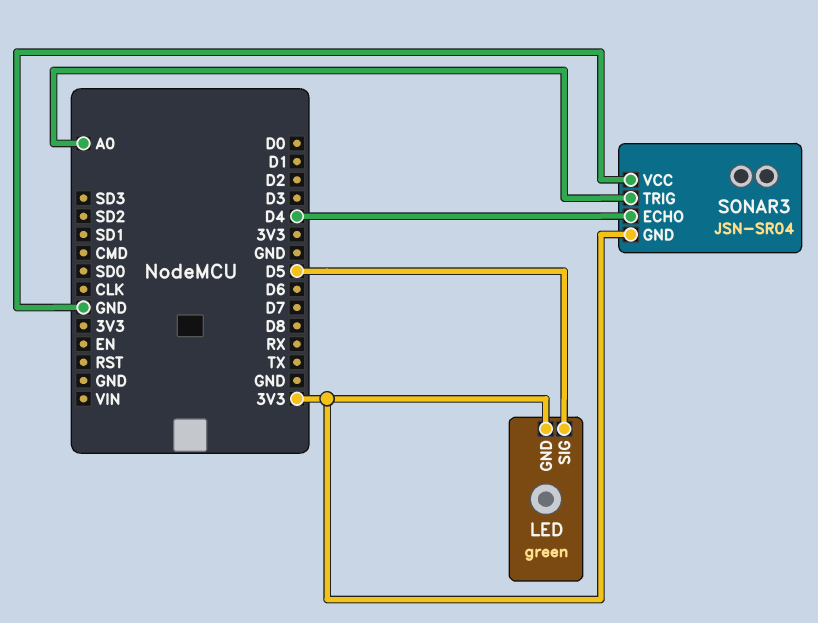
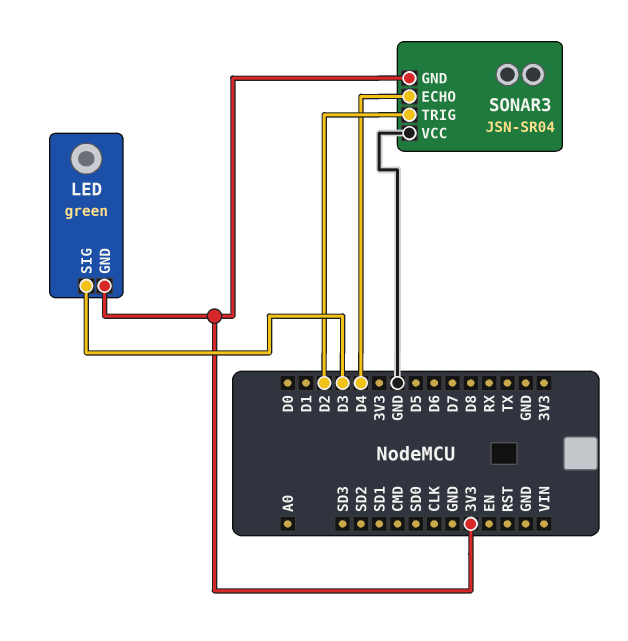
LED pin SIG: D5 -> D3
SONAR3 pin TRIG: A0 -> D2

